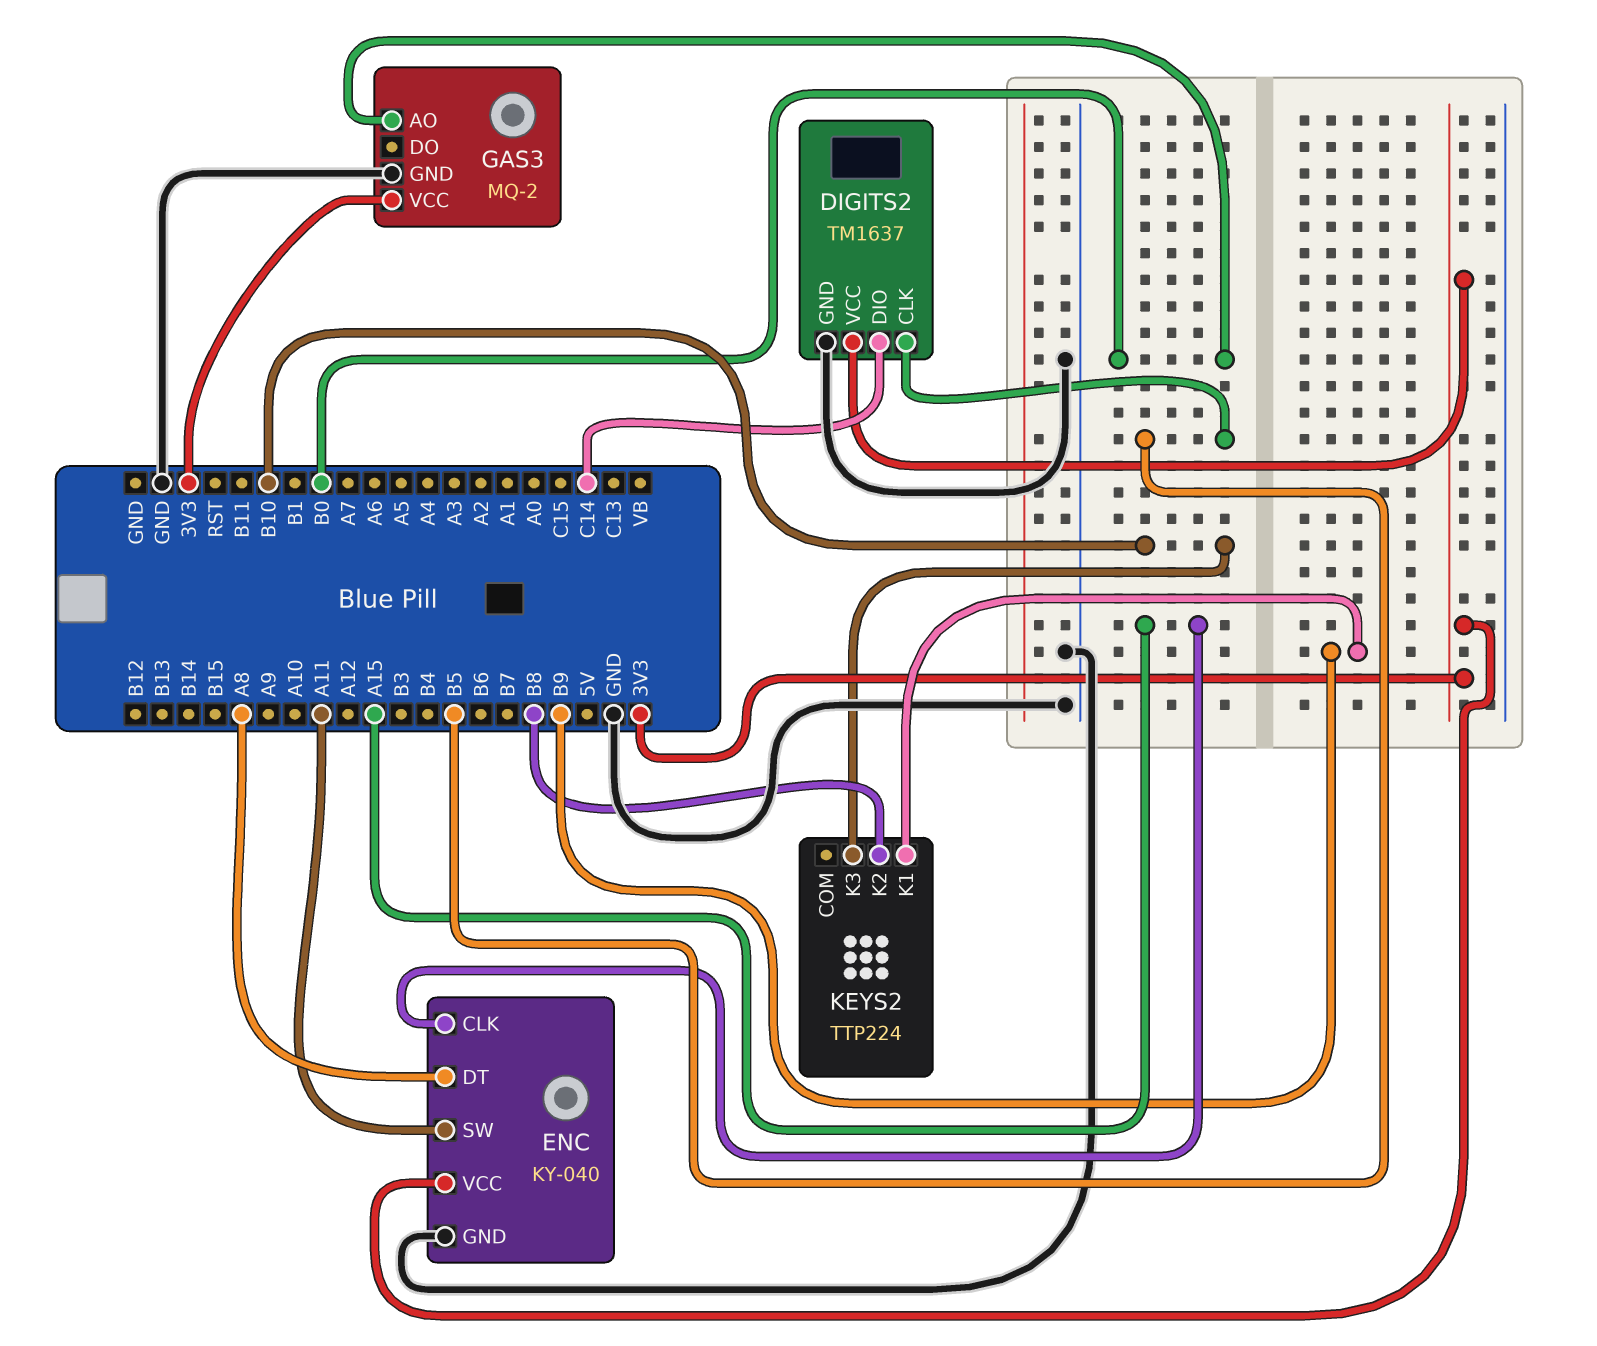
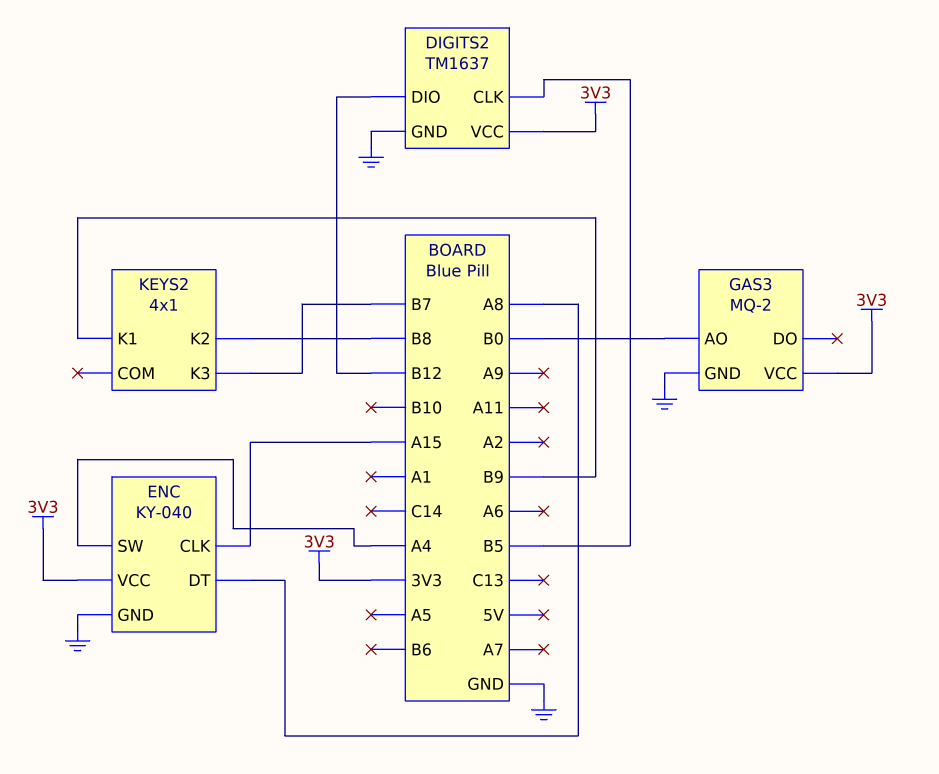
DIGITS2 pin DIO: C14 -> B12
ENC pin SW: A11 -> A4
KEYS2: TTP224 -> 4x1
KEYS2 pin K3: B10 -> B7

